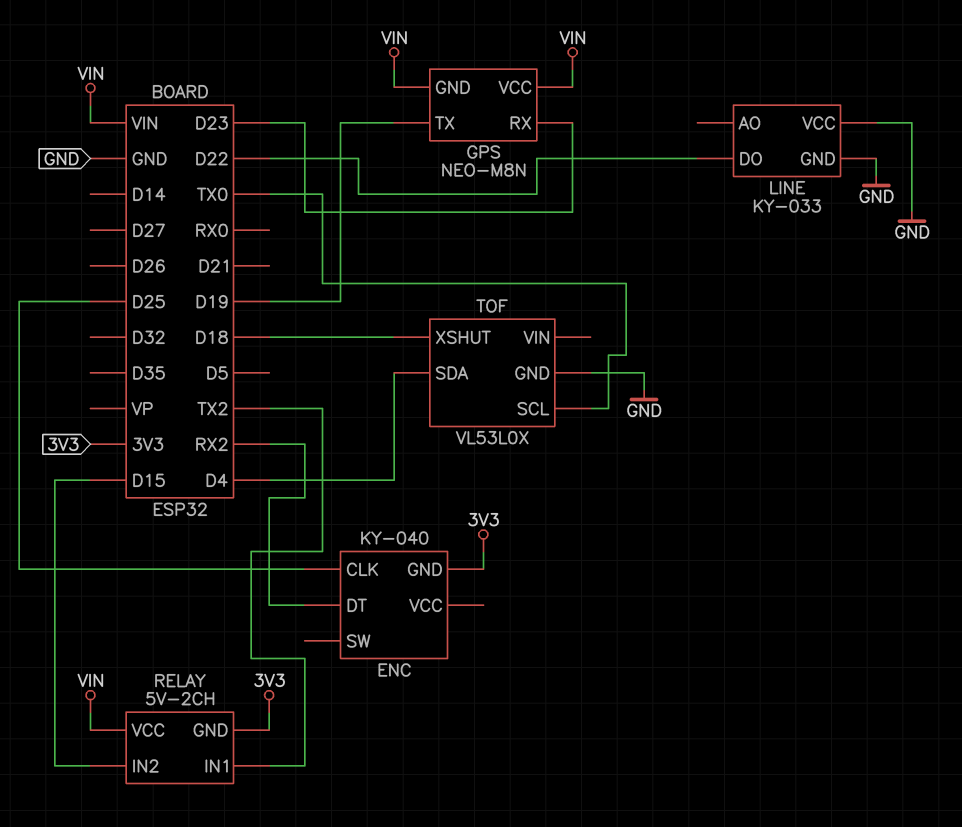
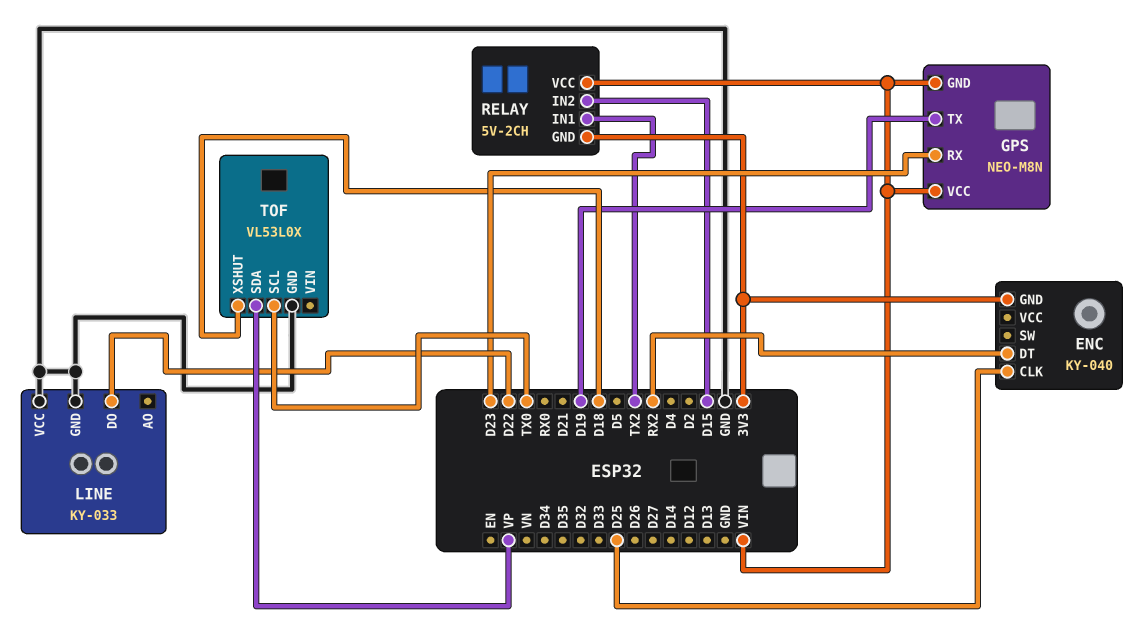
TOF pin SDA: D4 -> VP

